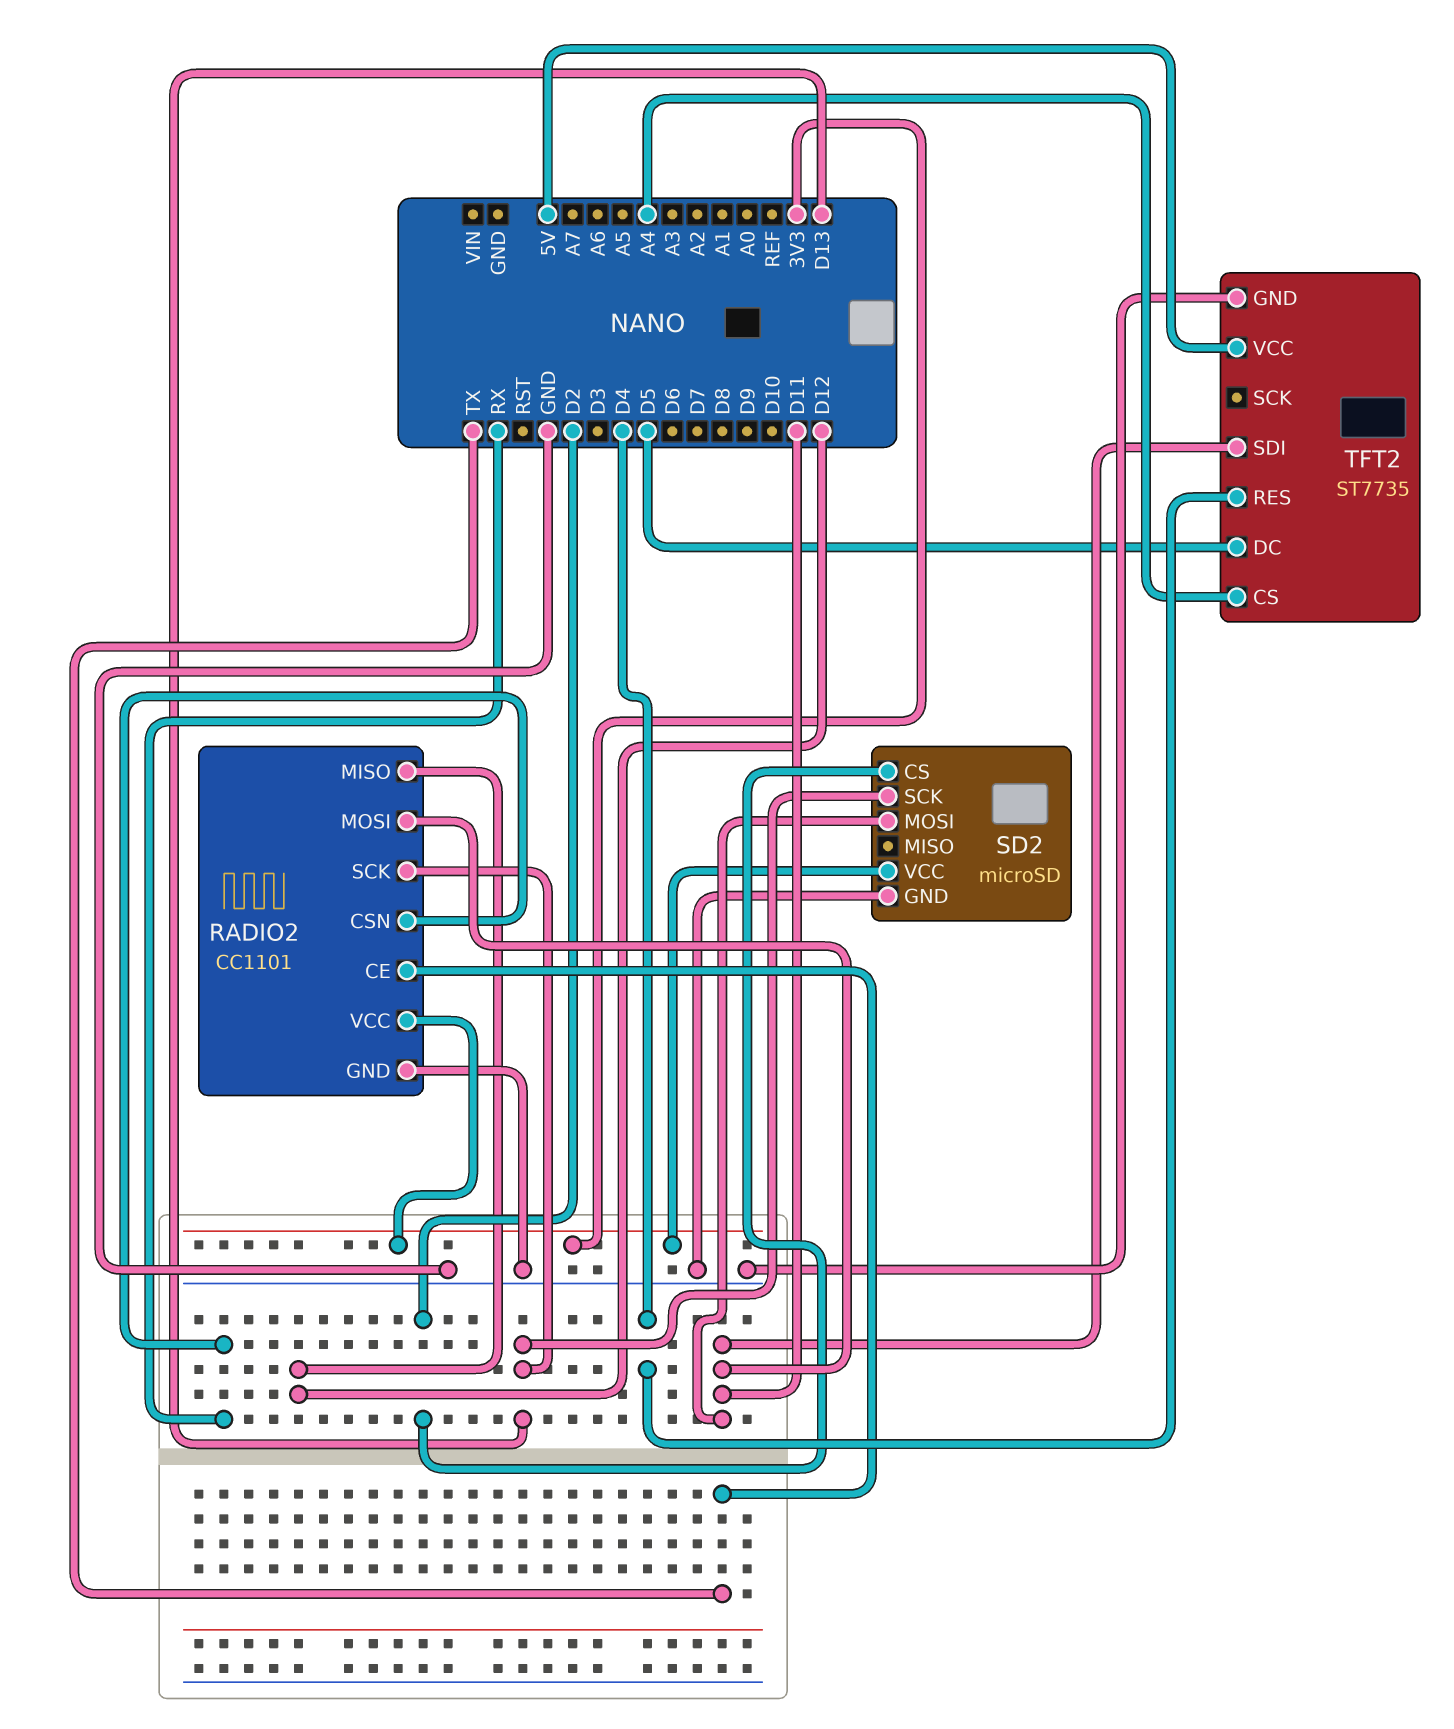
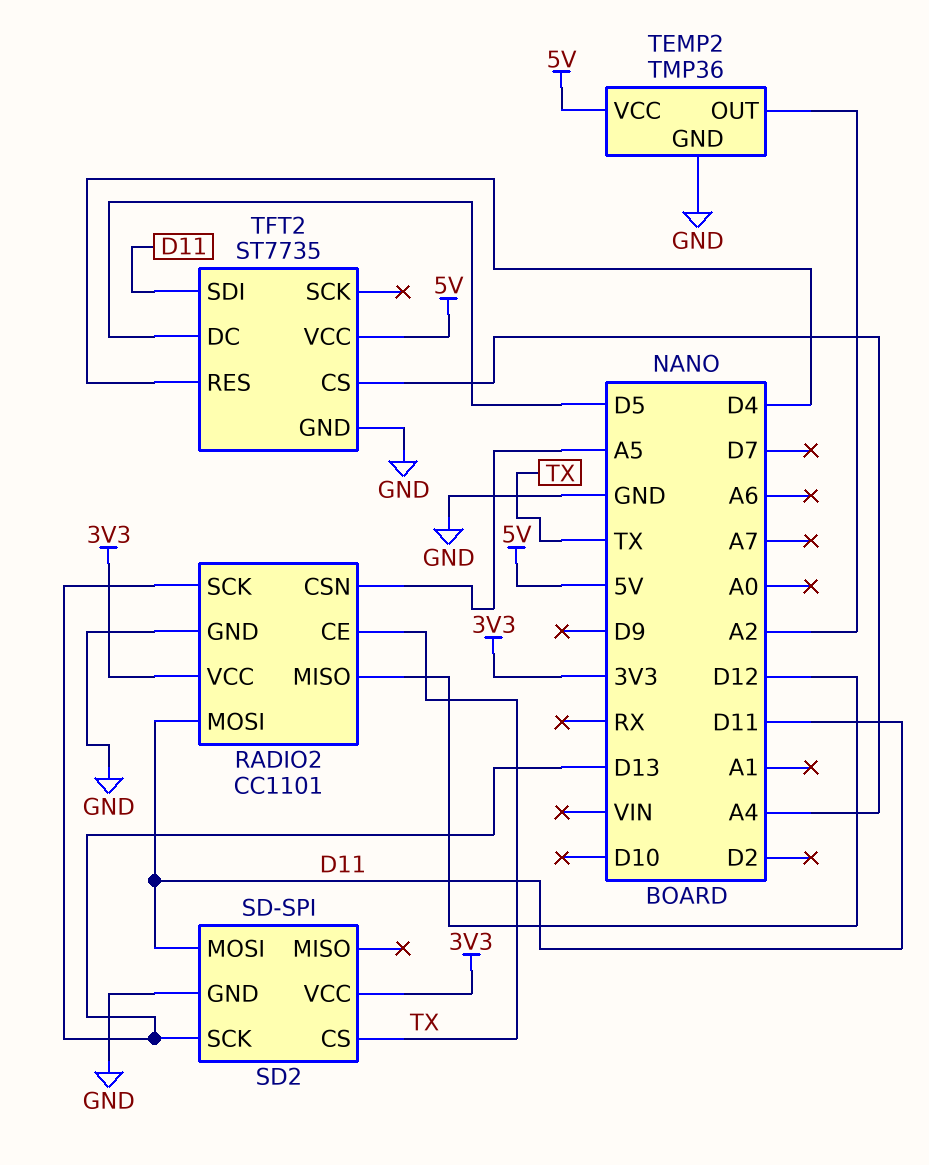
RADIO2 pin CSN: RX -> A5
SD2: microSD -> SD-SPI
SD2 pin CS: D2 -> TX
TEMP2: none -> TMP36
TEMP2 pin GND: none -> GND
TEMP2 pin OUT: none -> A2
TEMP2 pin VCC: none -> 5V

